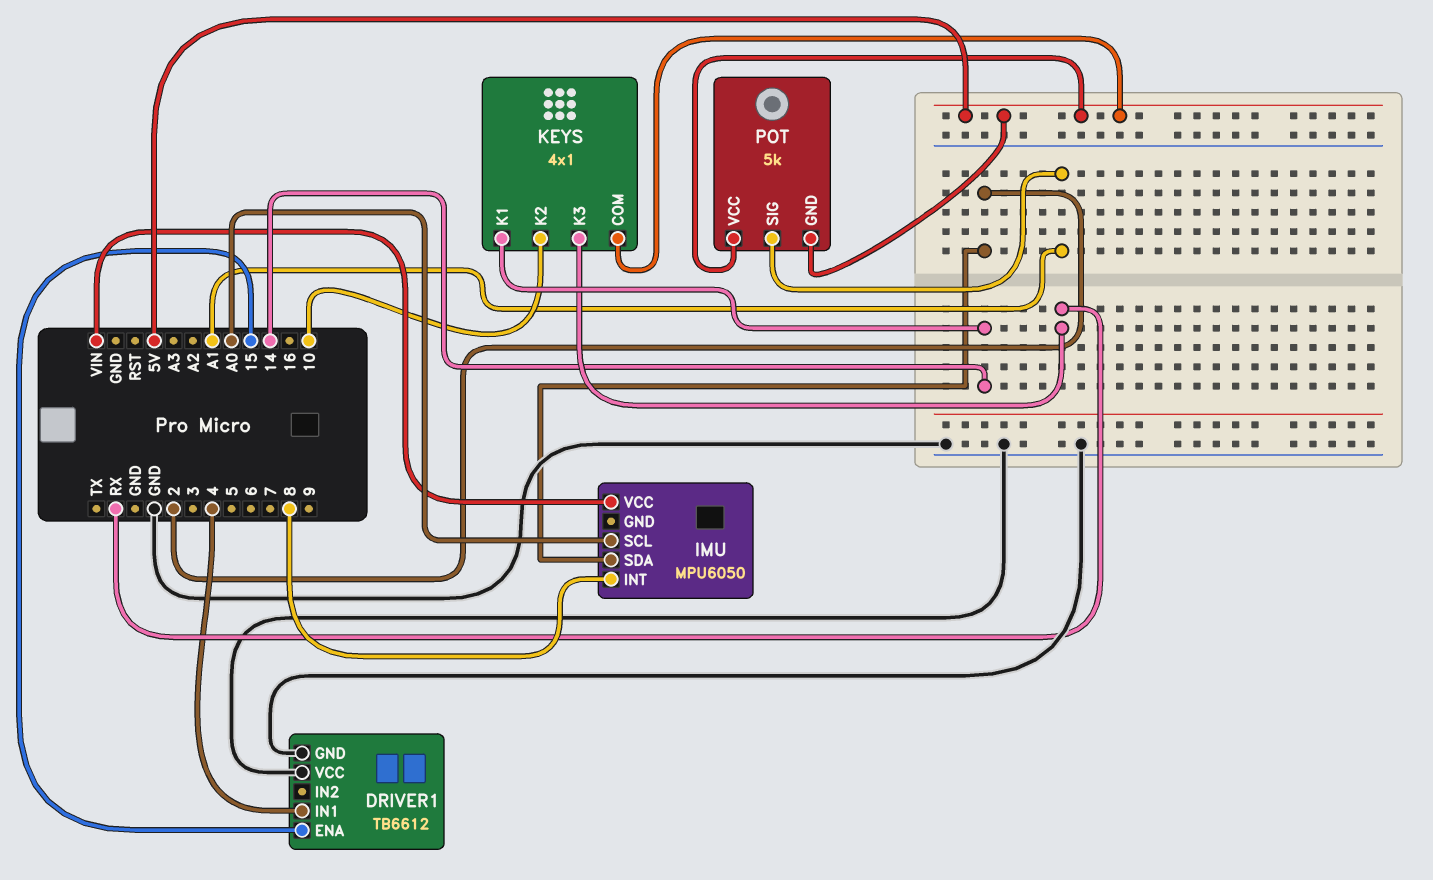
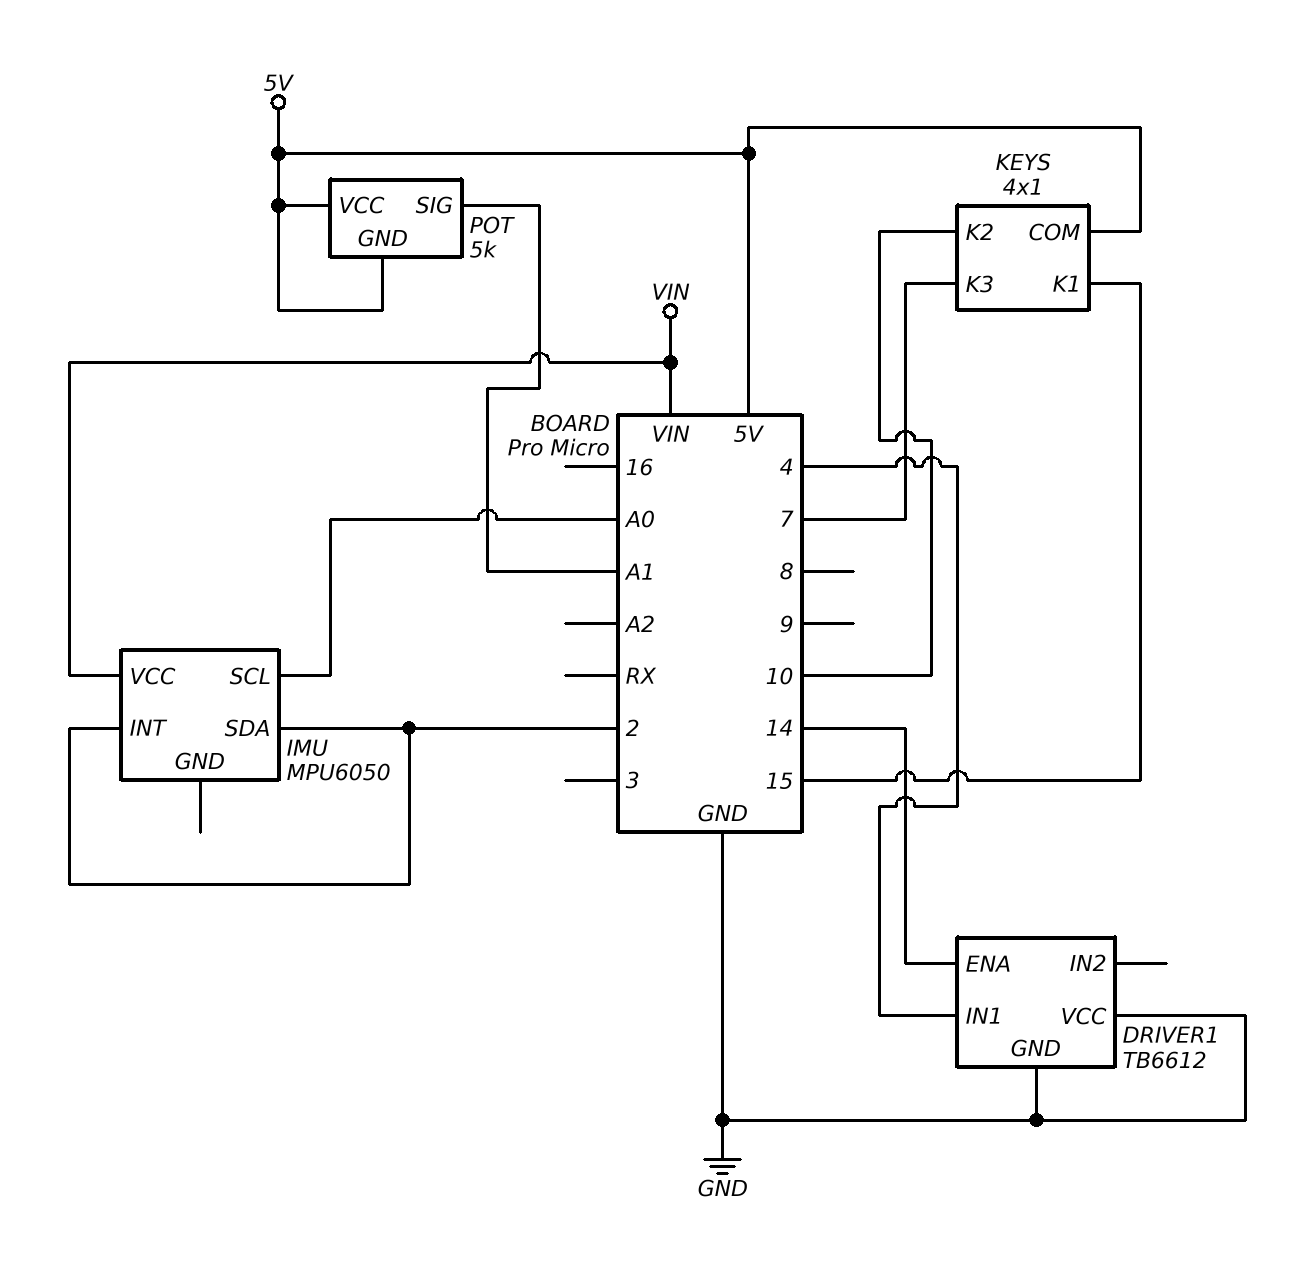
DRIVER1 pin ENA: 15 -> 14
IMU pin INT: 8 -> 2
KEYS pin K1: 14 -> 15
KEYS pin K3: RX -> 7

